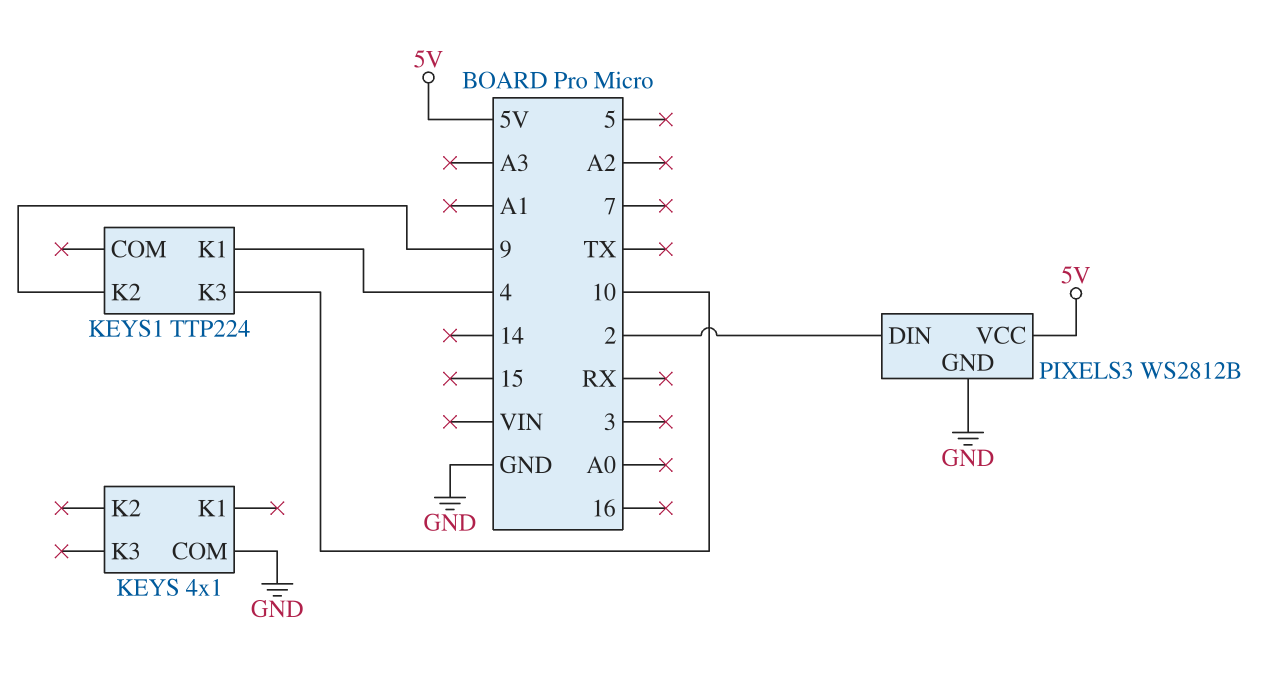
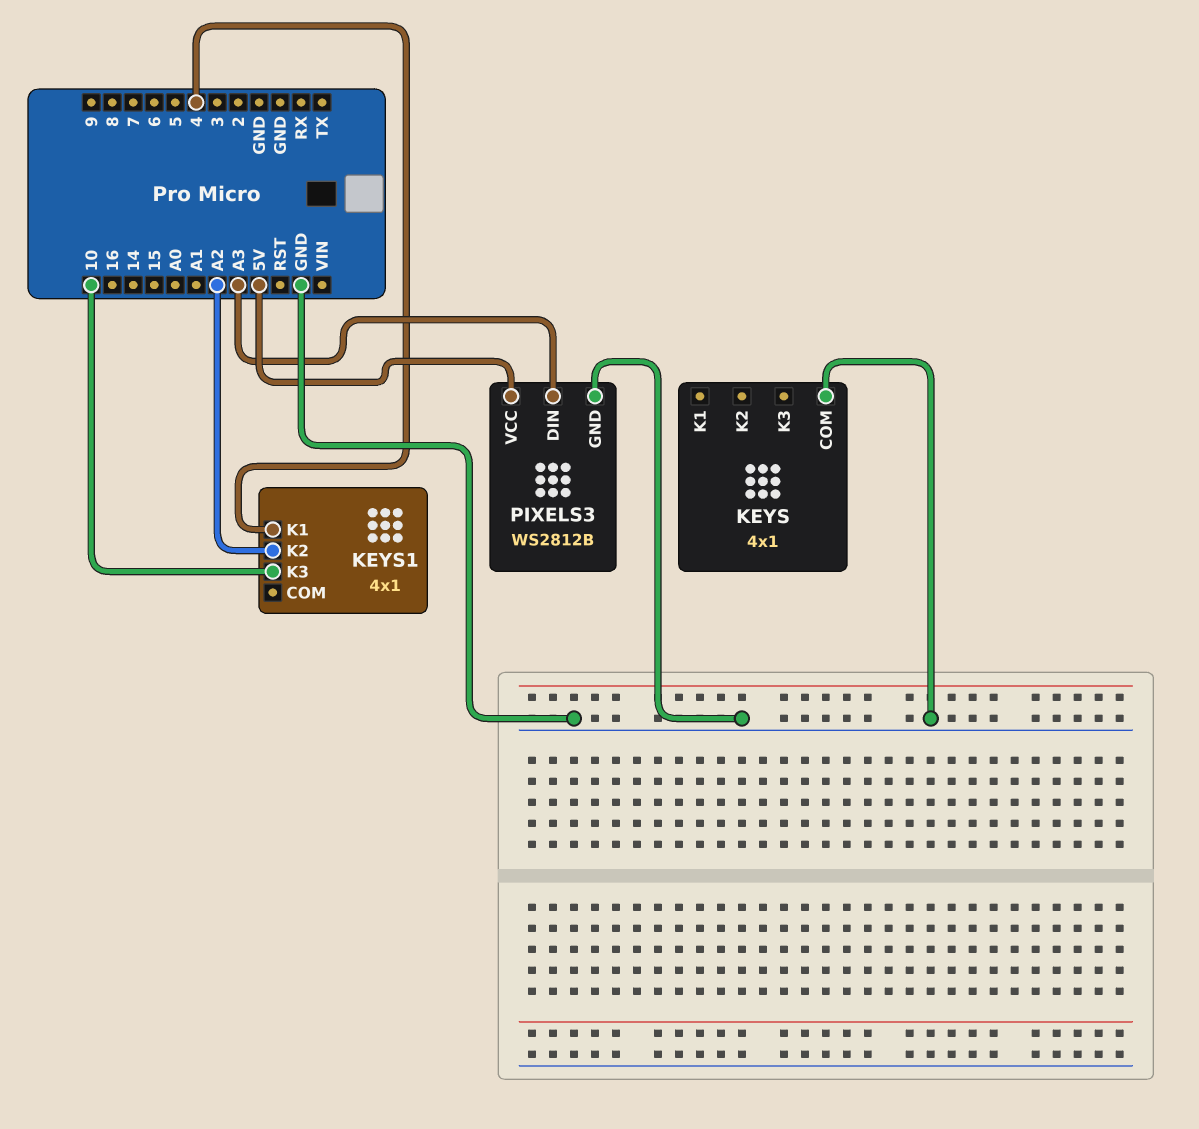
KEYS1: TTP224 -> 4x1
KEYS1 pin K2: 9 -> A2
PIXELS3 pin DIN: 2 -> A3

